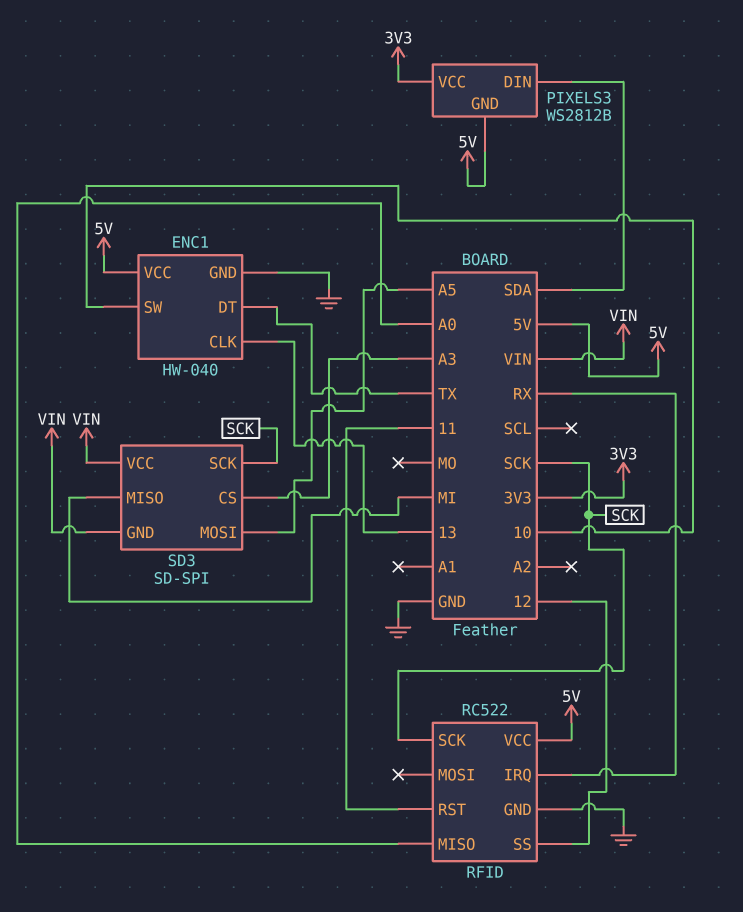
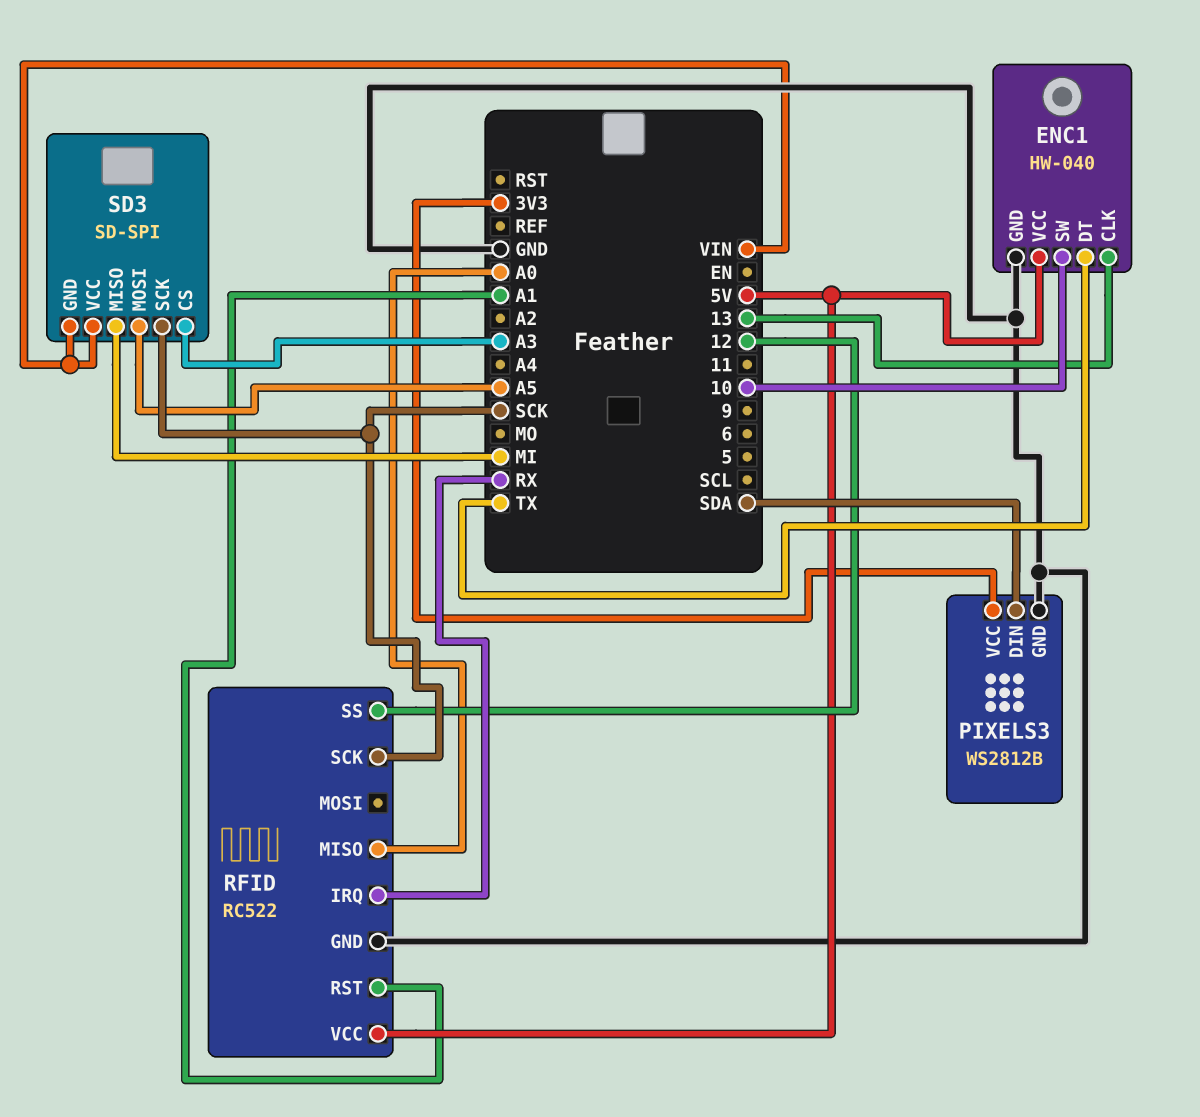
PIXELS3 pin GND: 5V -> GND
RFID pin RST: 11 -> A1

